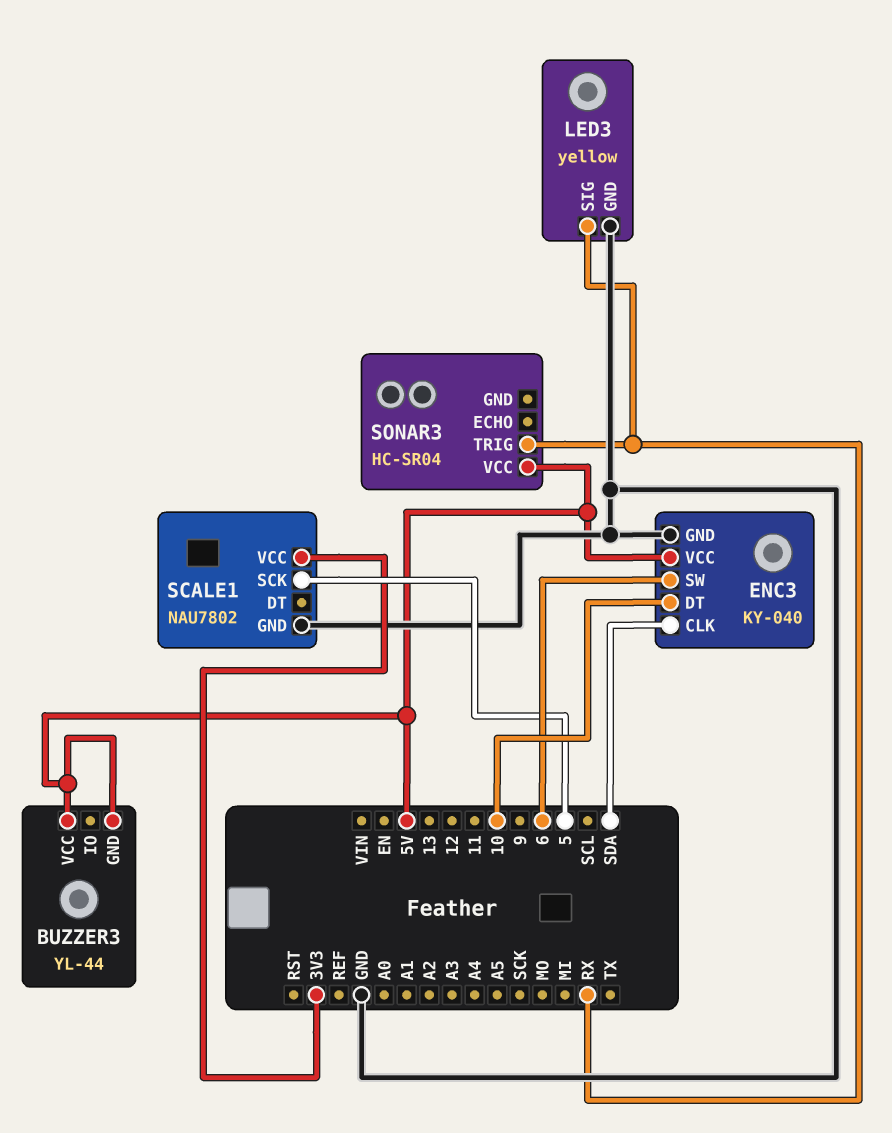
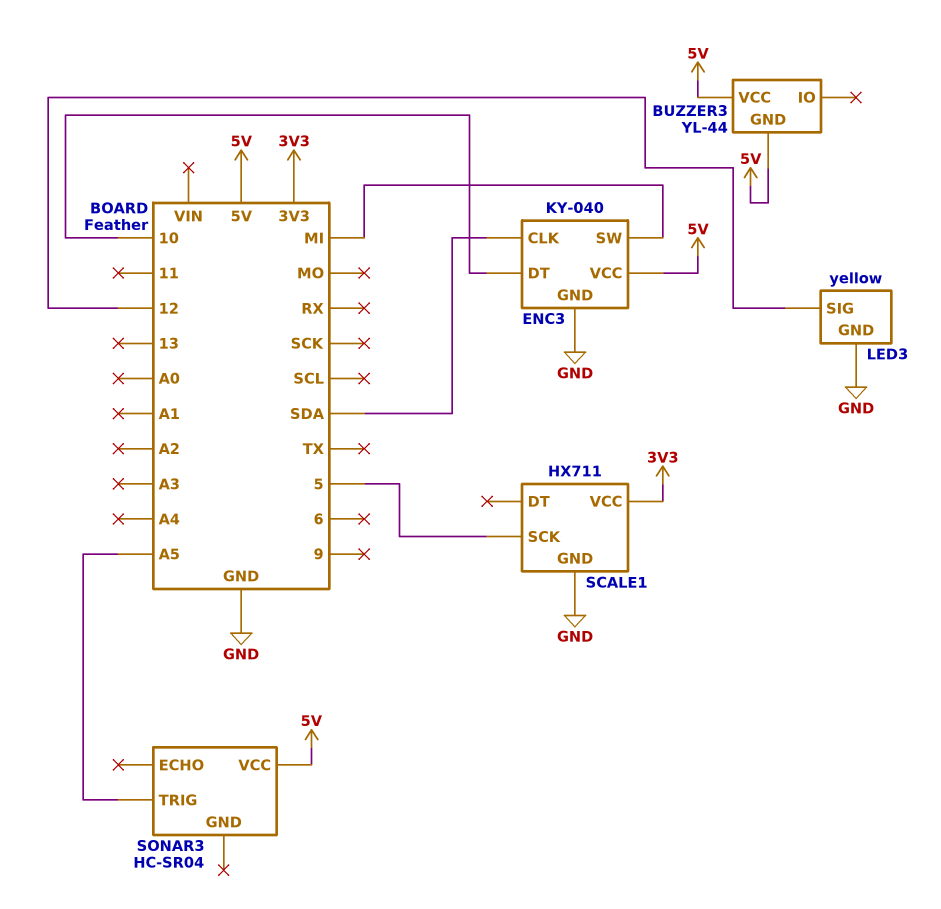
ENC3 pin SW: 6 -> MI
LED3 pin SIG: RX -> 12
SCALE1: NAU7802 -> HX711
SONAR3 pin TRIG: RX -> A5

